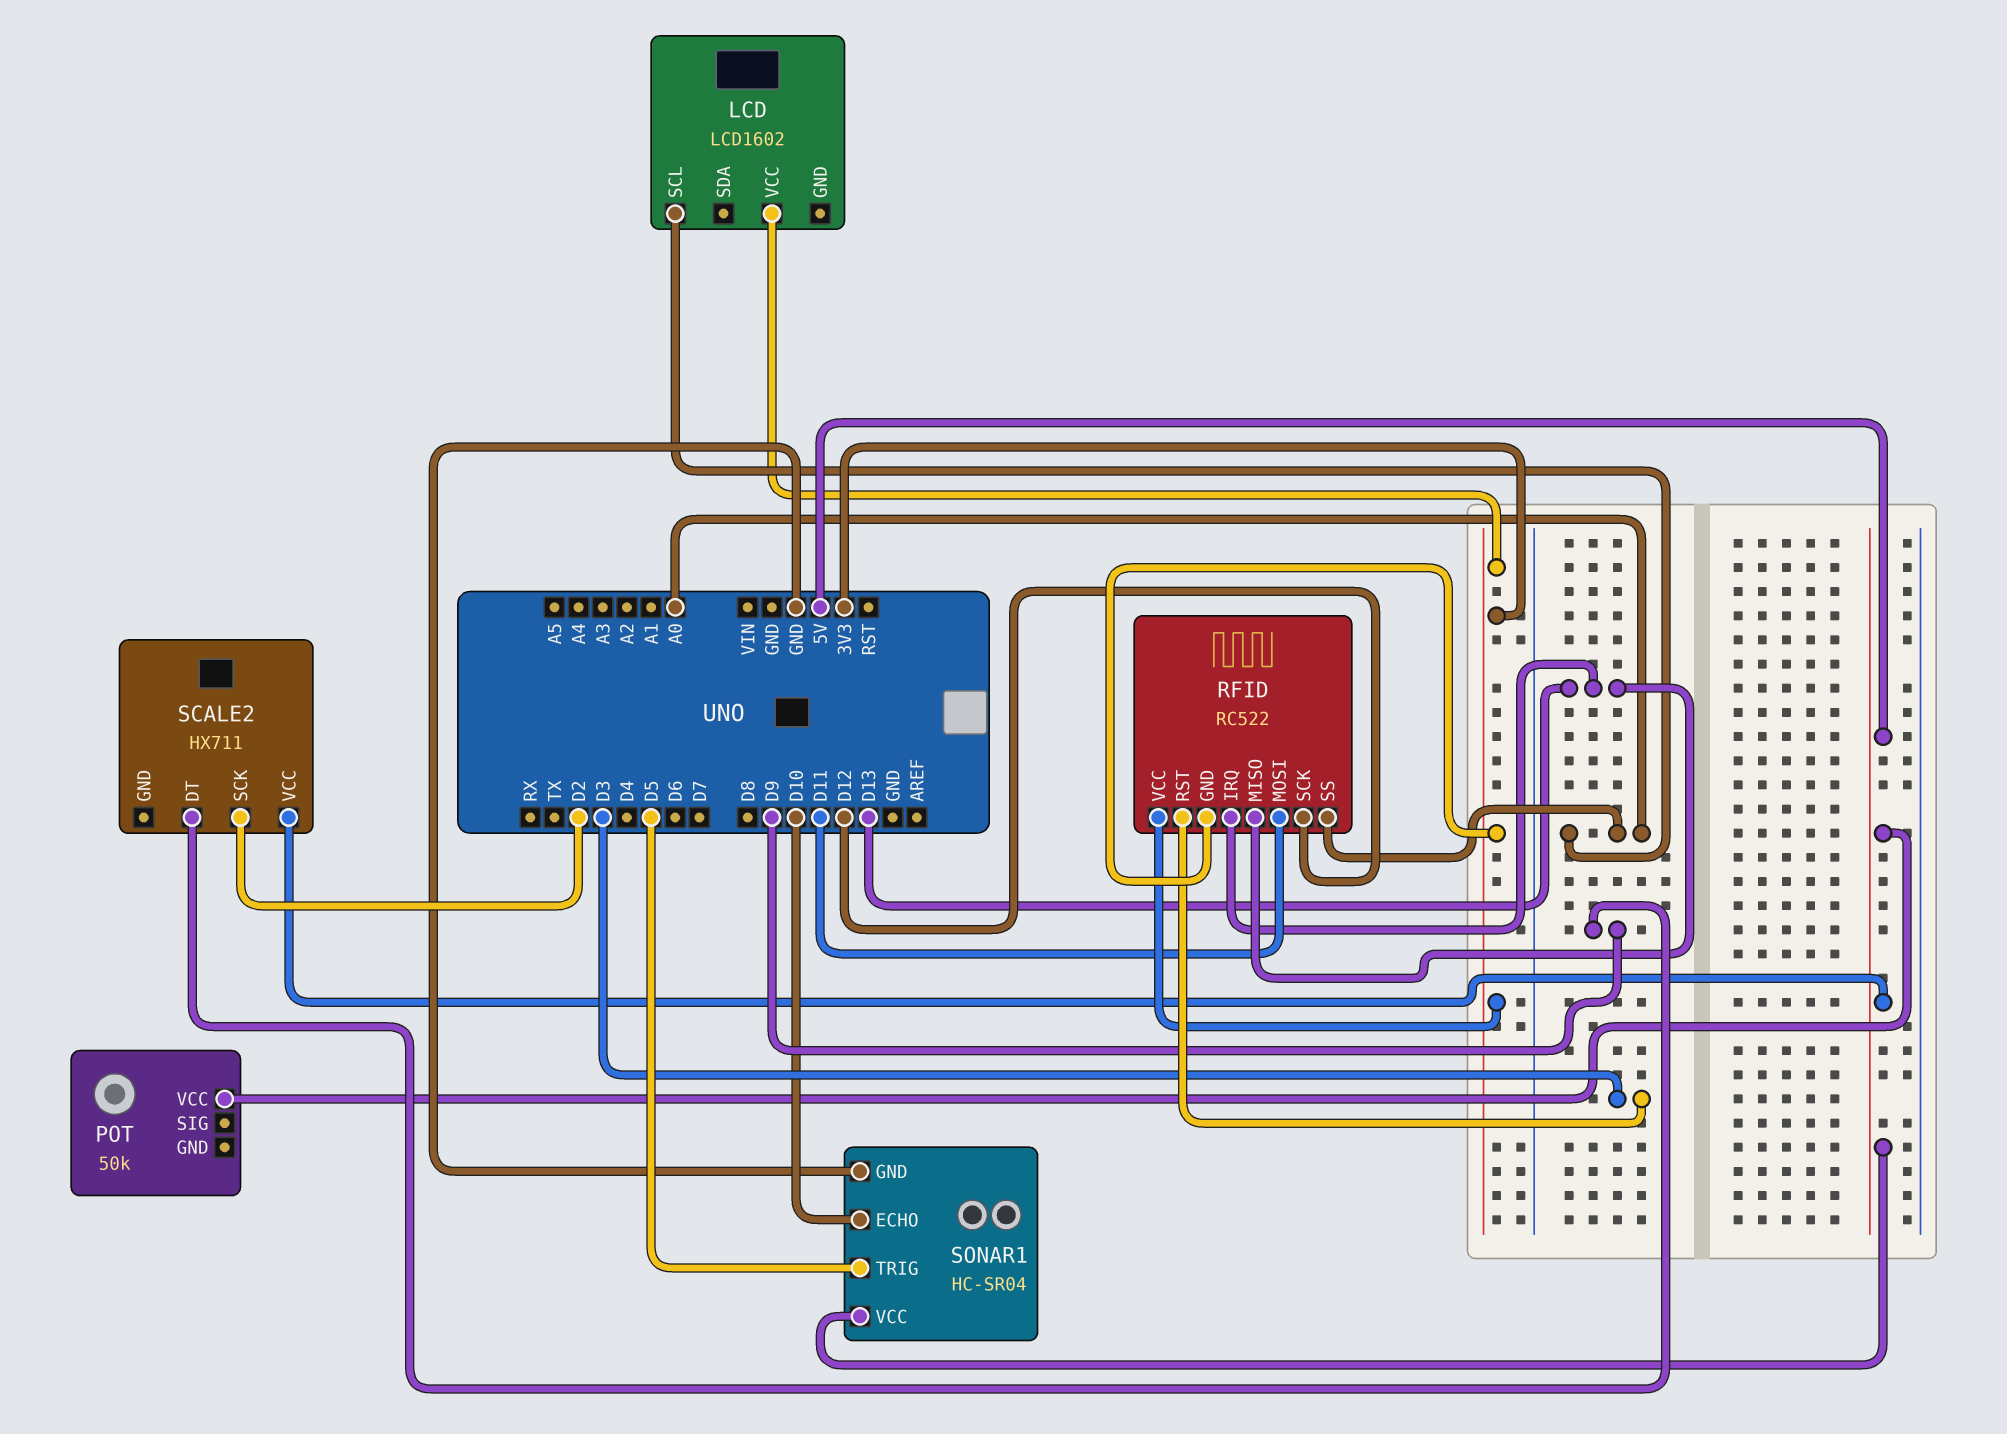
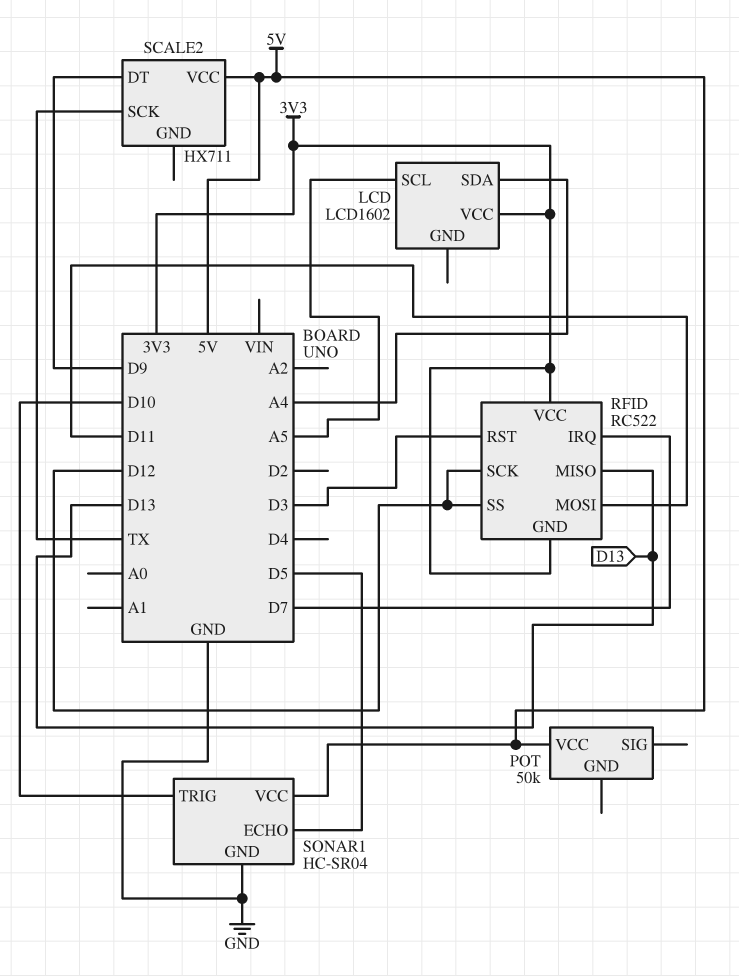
LCD pin SCL: A0 -> A5
LCD pin SDA: none -> A4
RFID pin IRQ: D13 -> D7
RFID pin SS: A0 -> D12
SCALE2 pin SCK: D2 -> TX
SONAR1 pin ECHO: D10 -> D5
SONAR1 pin TRIG: D5 -> D10

